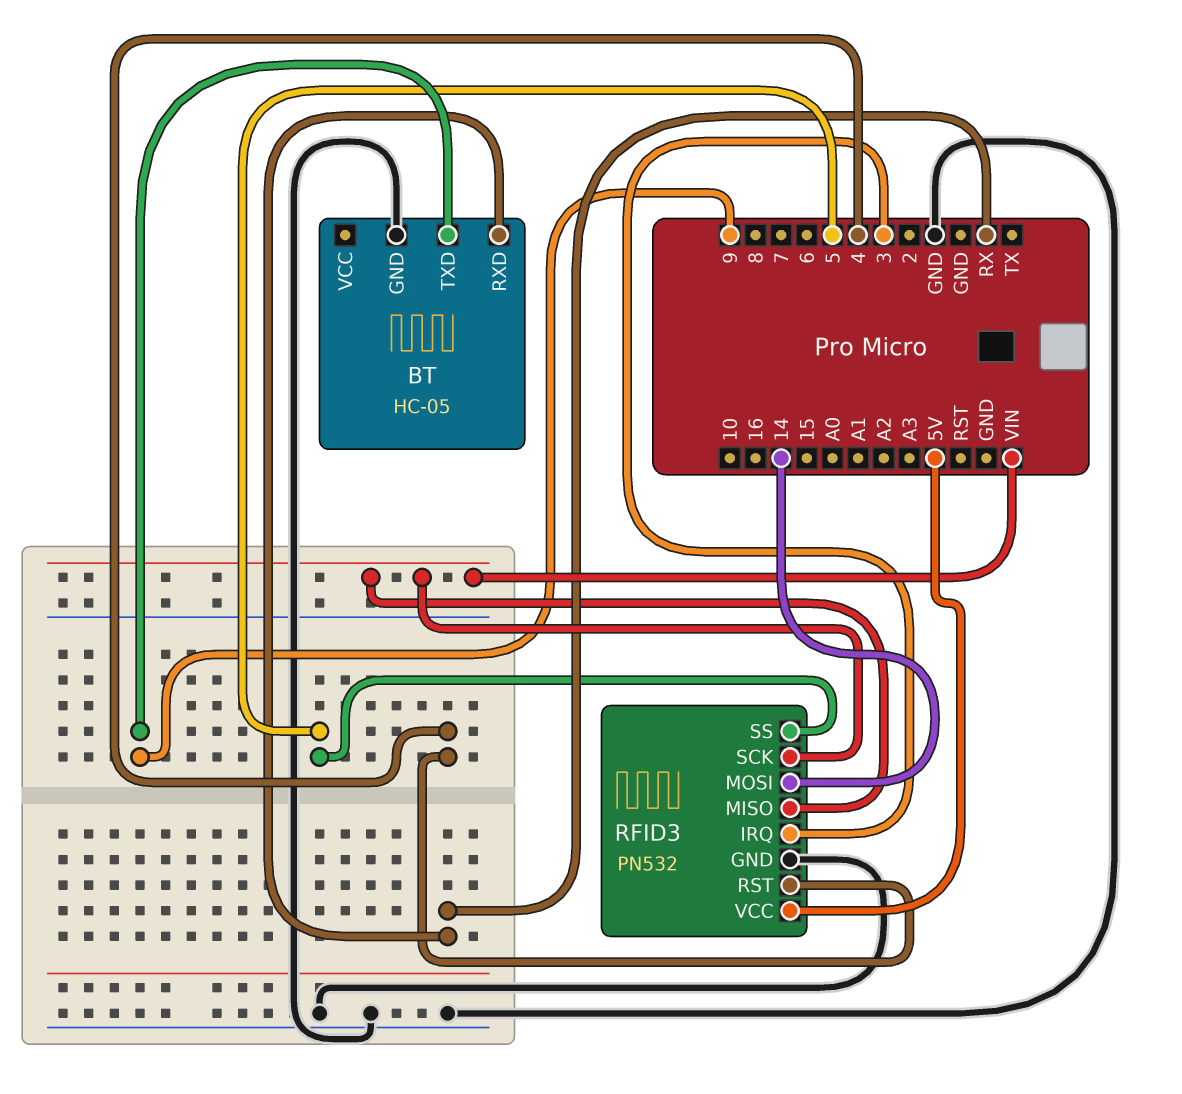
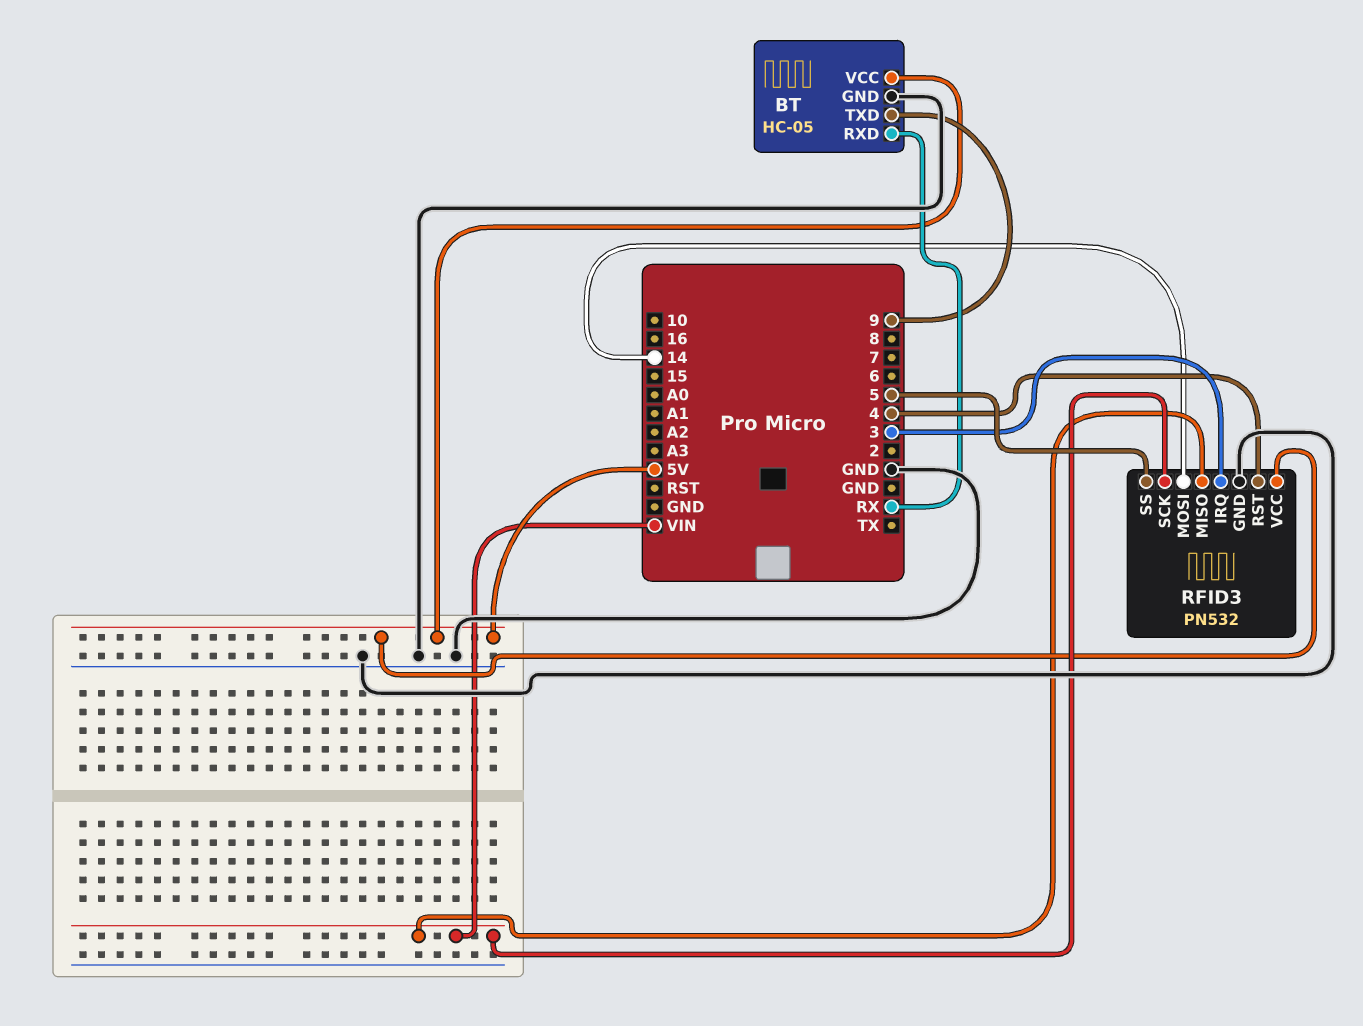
BT pin VCC: none -> 5V

